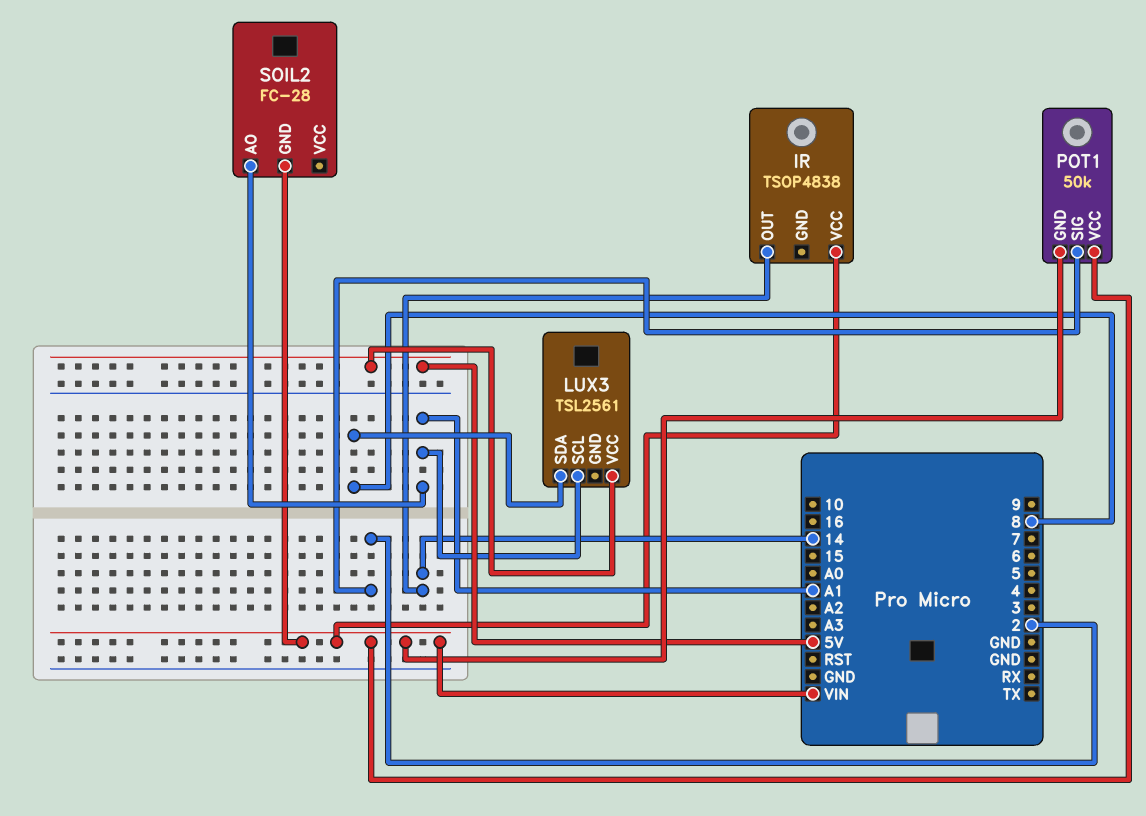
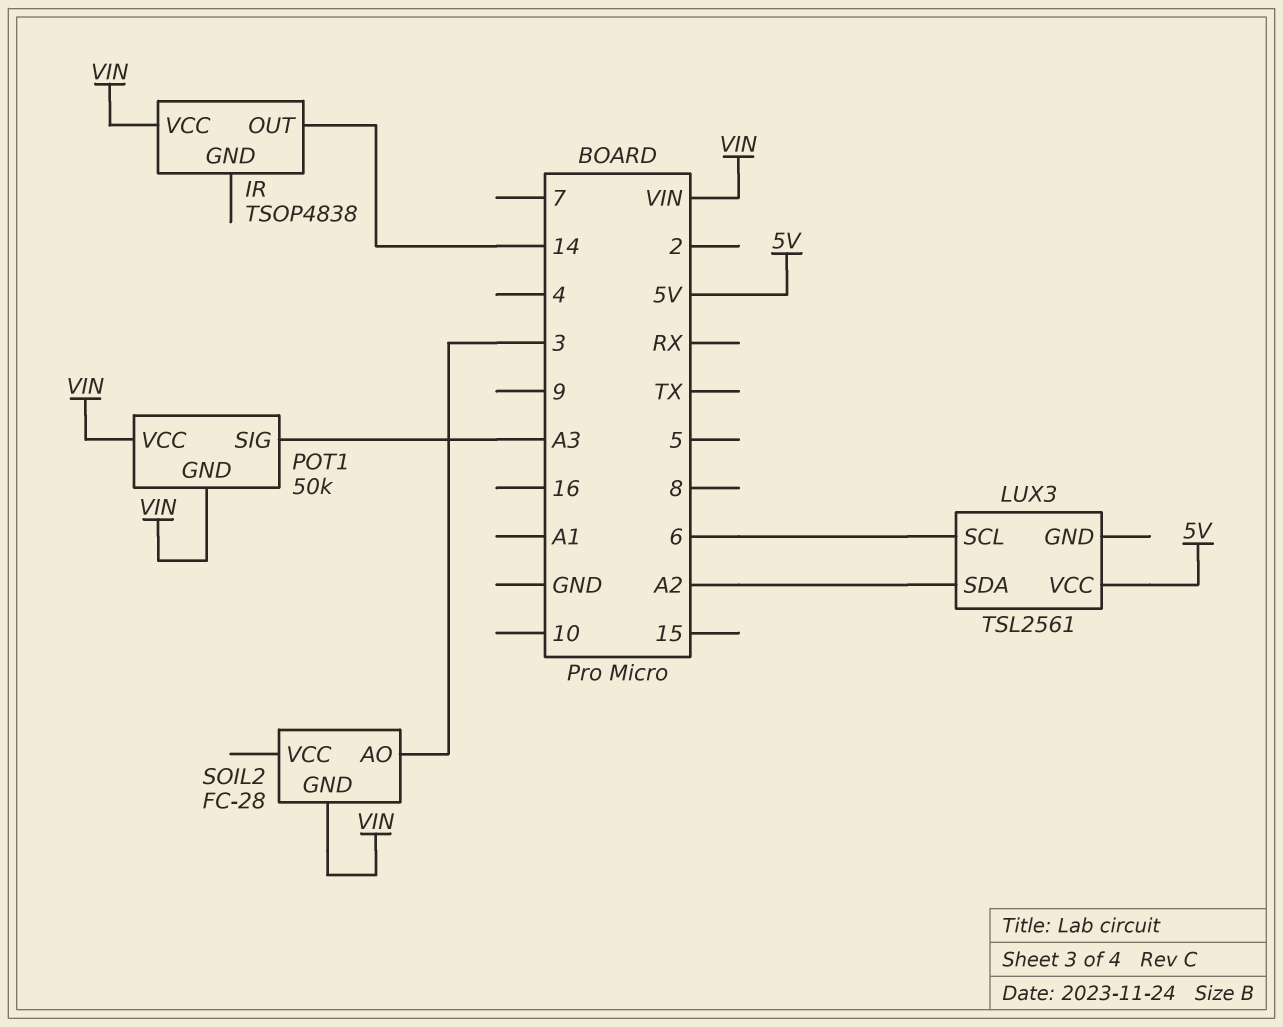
LUX3 pin SCL: A1 -> 6
LUX3 pin SDA: 8 -> A2
POT1 pin SIG: 2 -> A3
SOIL2 pin AO: A1 -> 3

